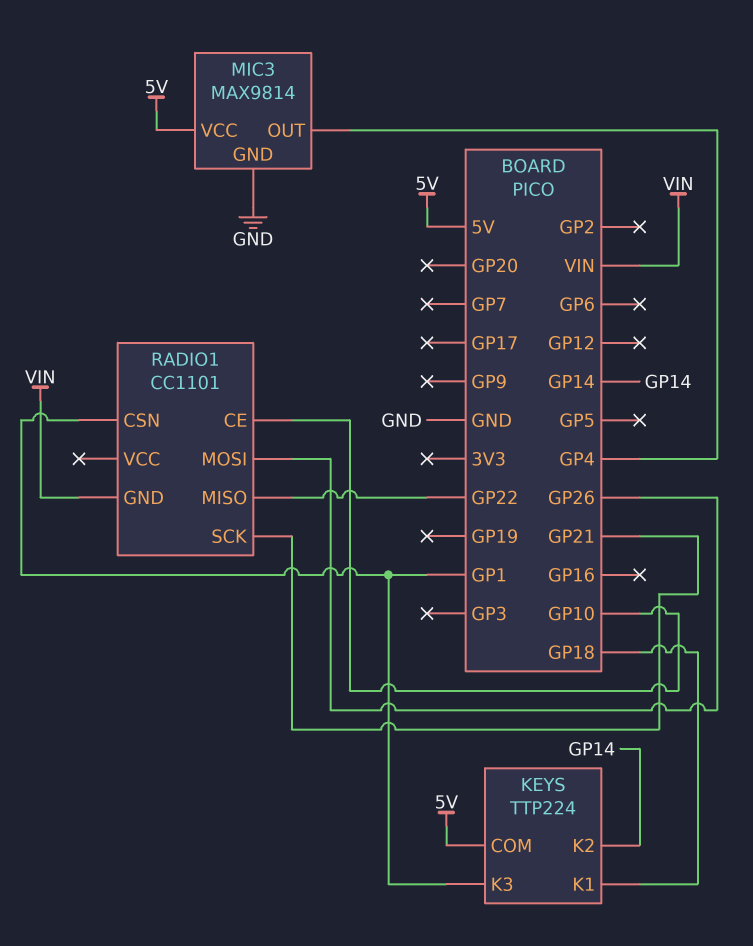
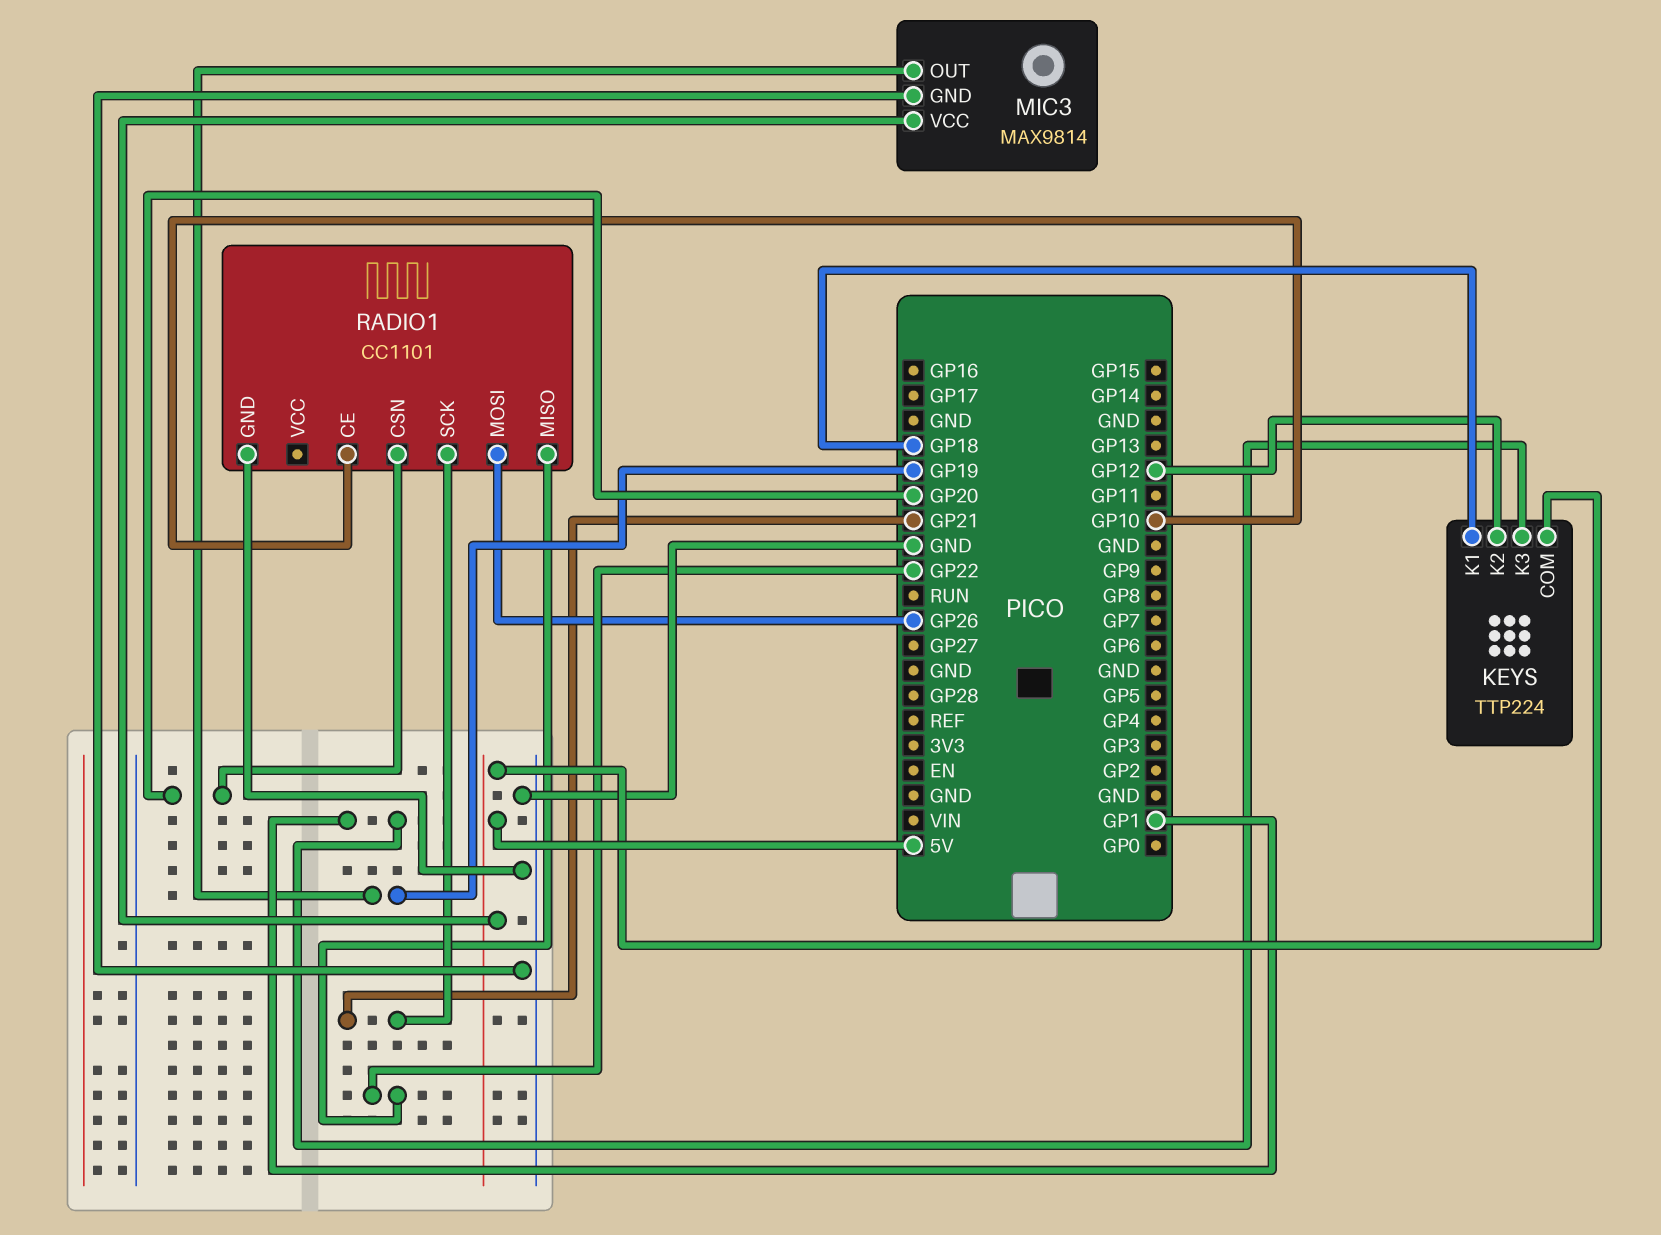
KEYS pin K2: GP14 -> GP12
MIC3 pin OUT: GP4 -> GP19
RADIO1 pin CSN: GP1 -> GP20
RADIO1 pin GND: VIN -> GND

